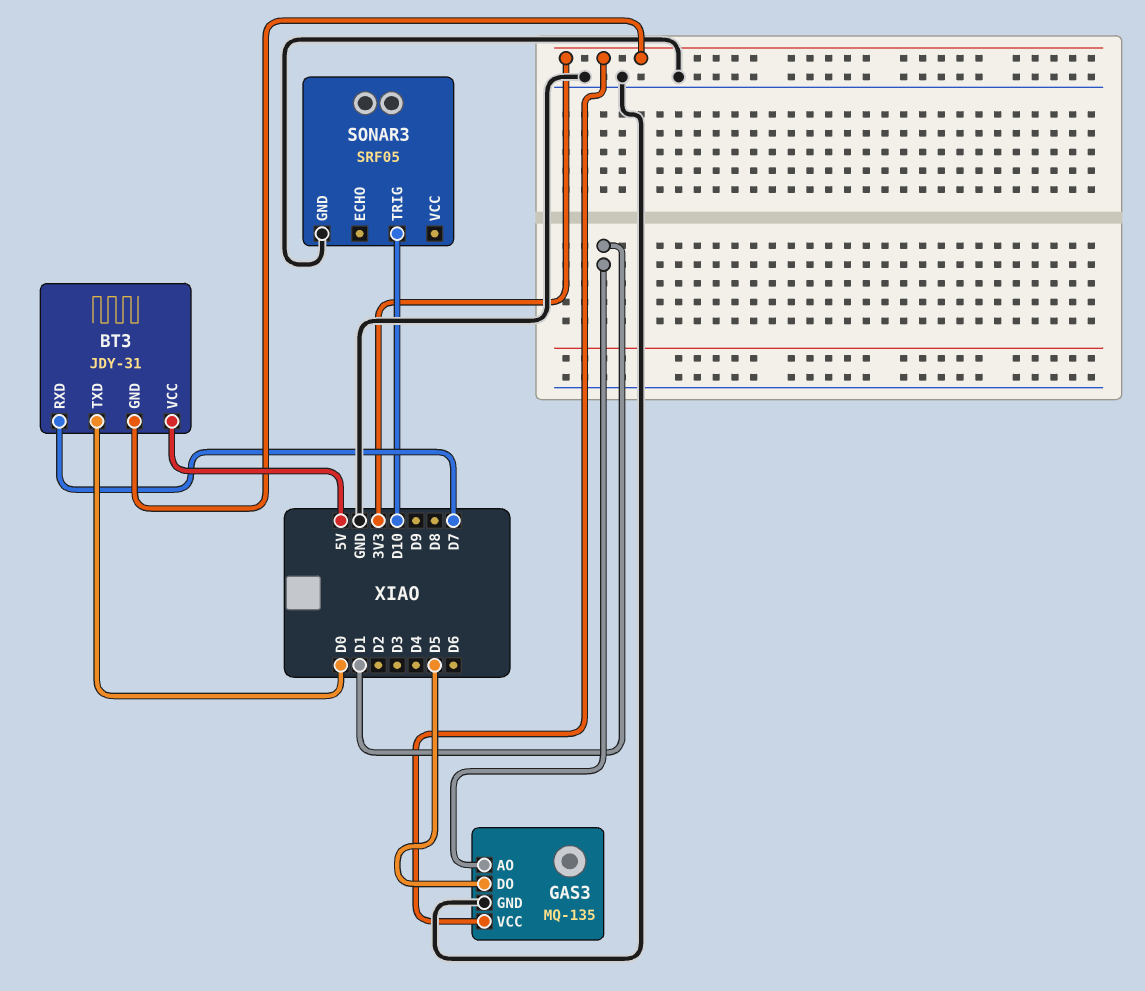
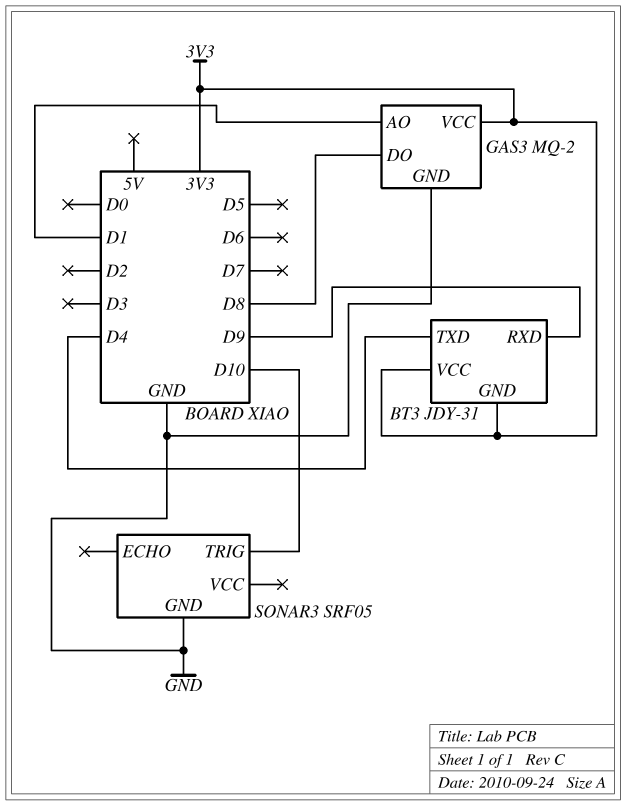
BT3 pin RXD: D7 -> D9
BT3 pin TXD: D0 -> D4
BT3 pin VCC: 5V -> 3V3
GAS3: MQ-135 -> MQ-2
GAS3 pin DO: D5 -> D8

